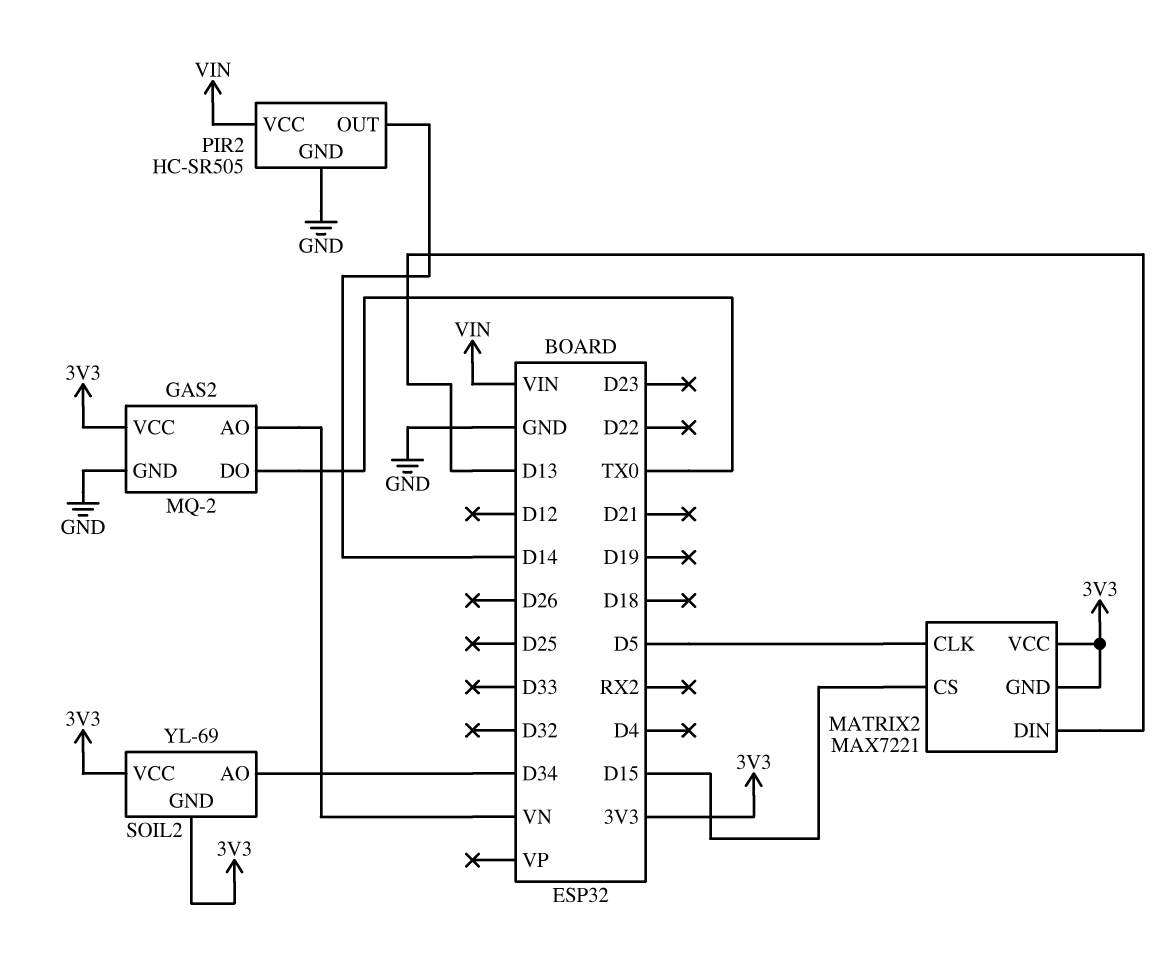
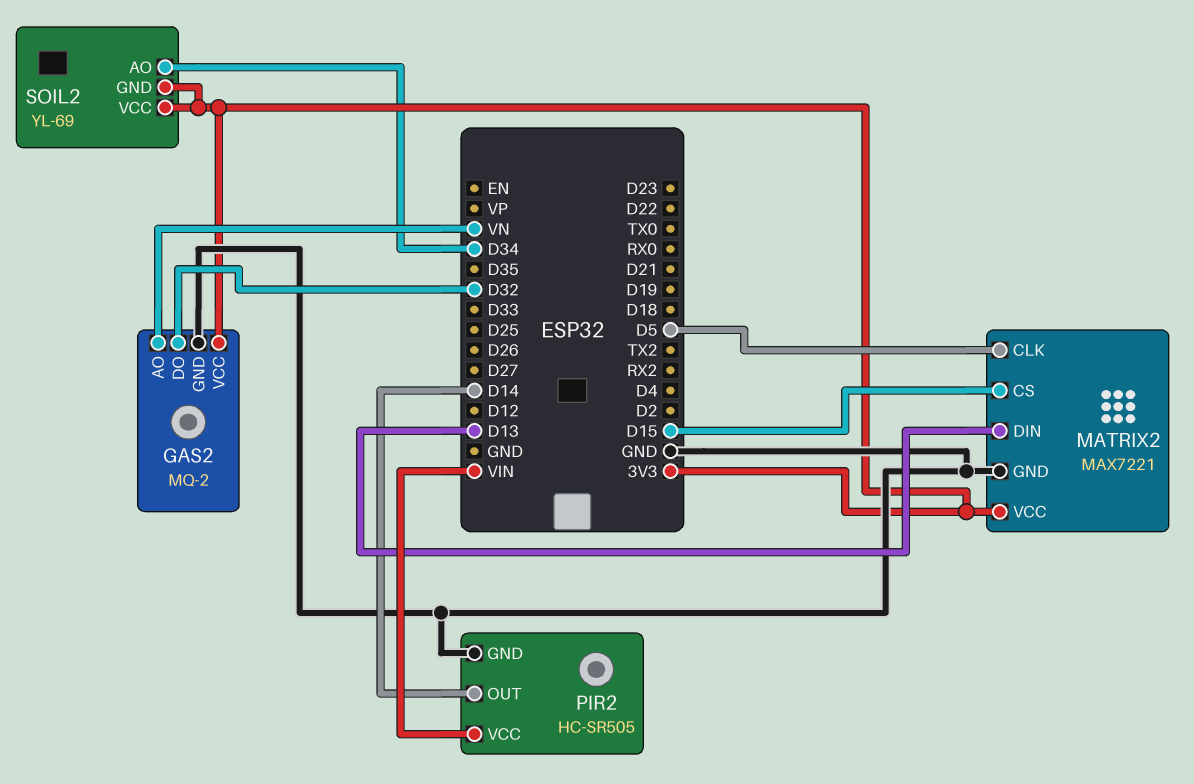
GAS2 pin DO: TX0 -> D32
MATRIX2 pin GND: 3V3 -> GND

